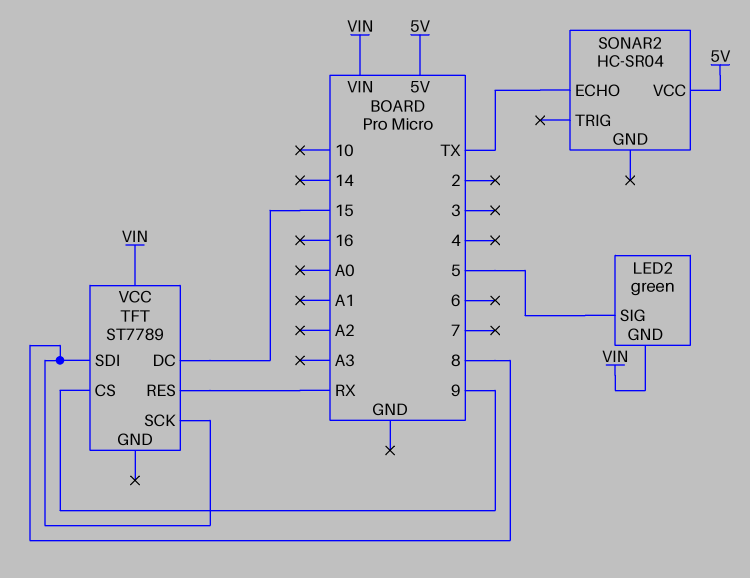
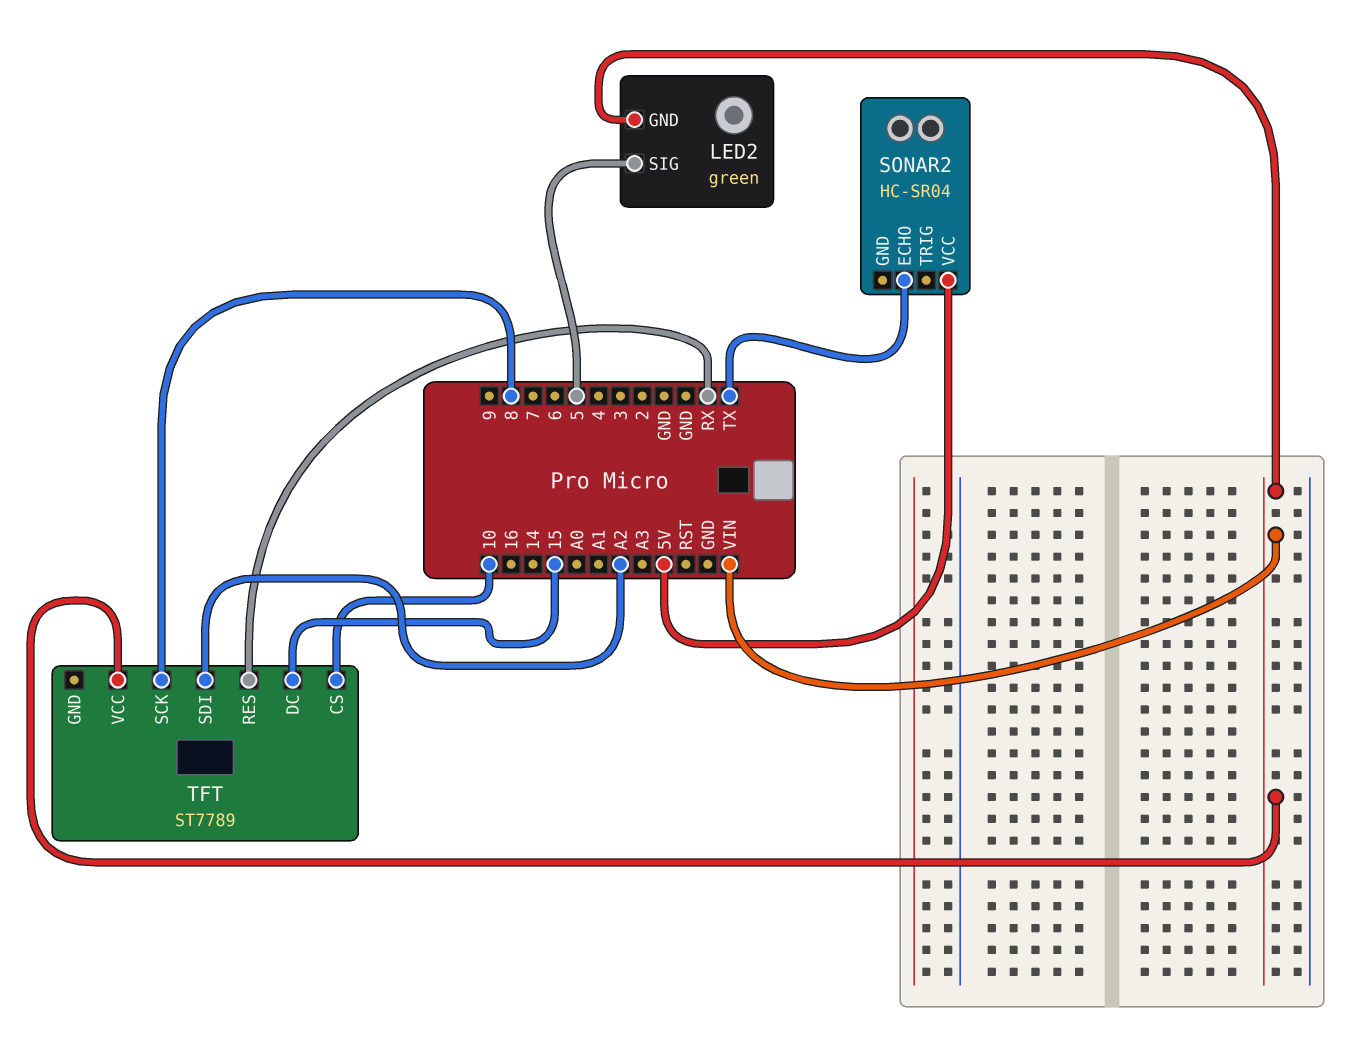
TFT pin CS: 9 -> 10
TFT pin SDI: 8 -> A2

